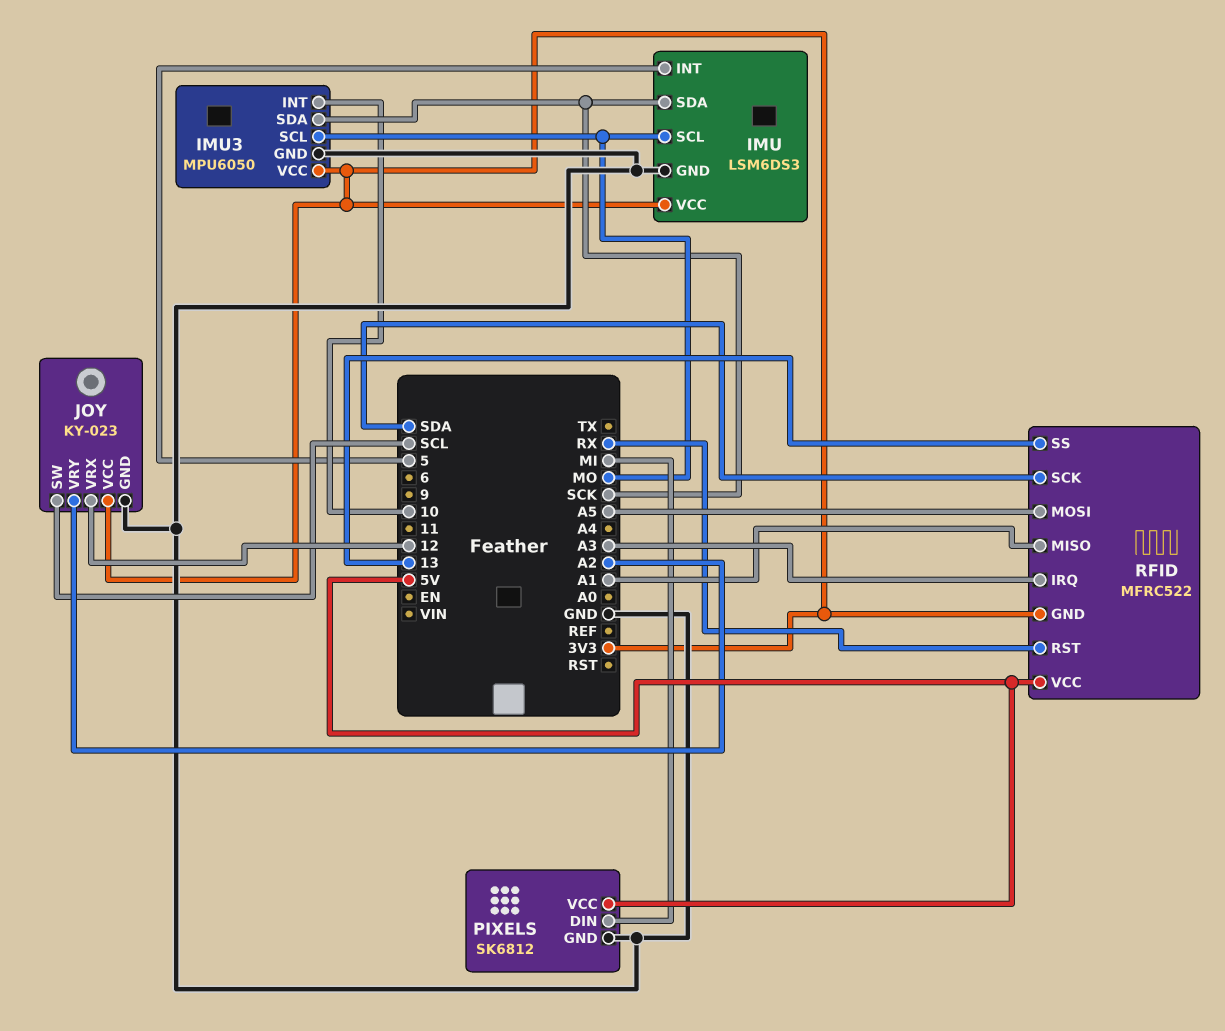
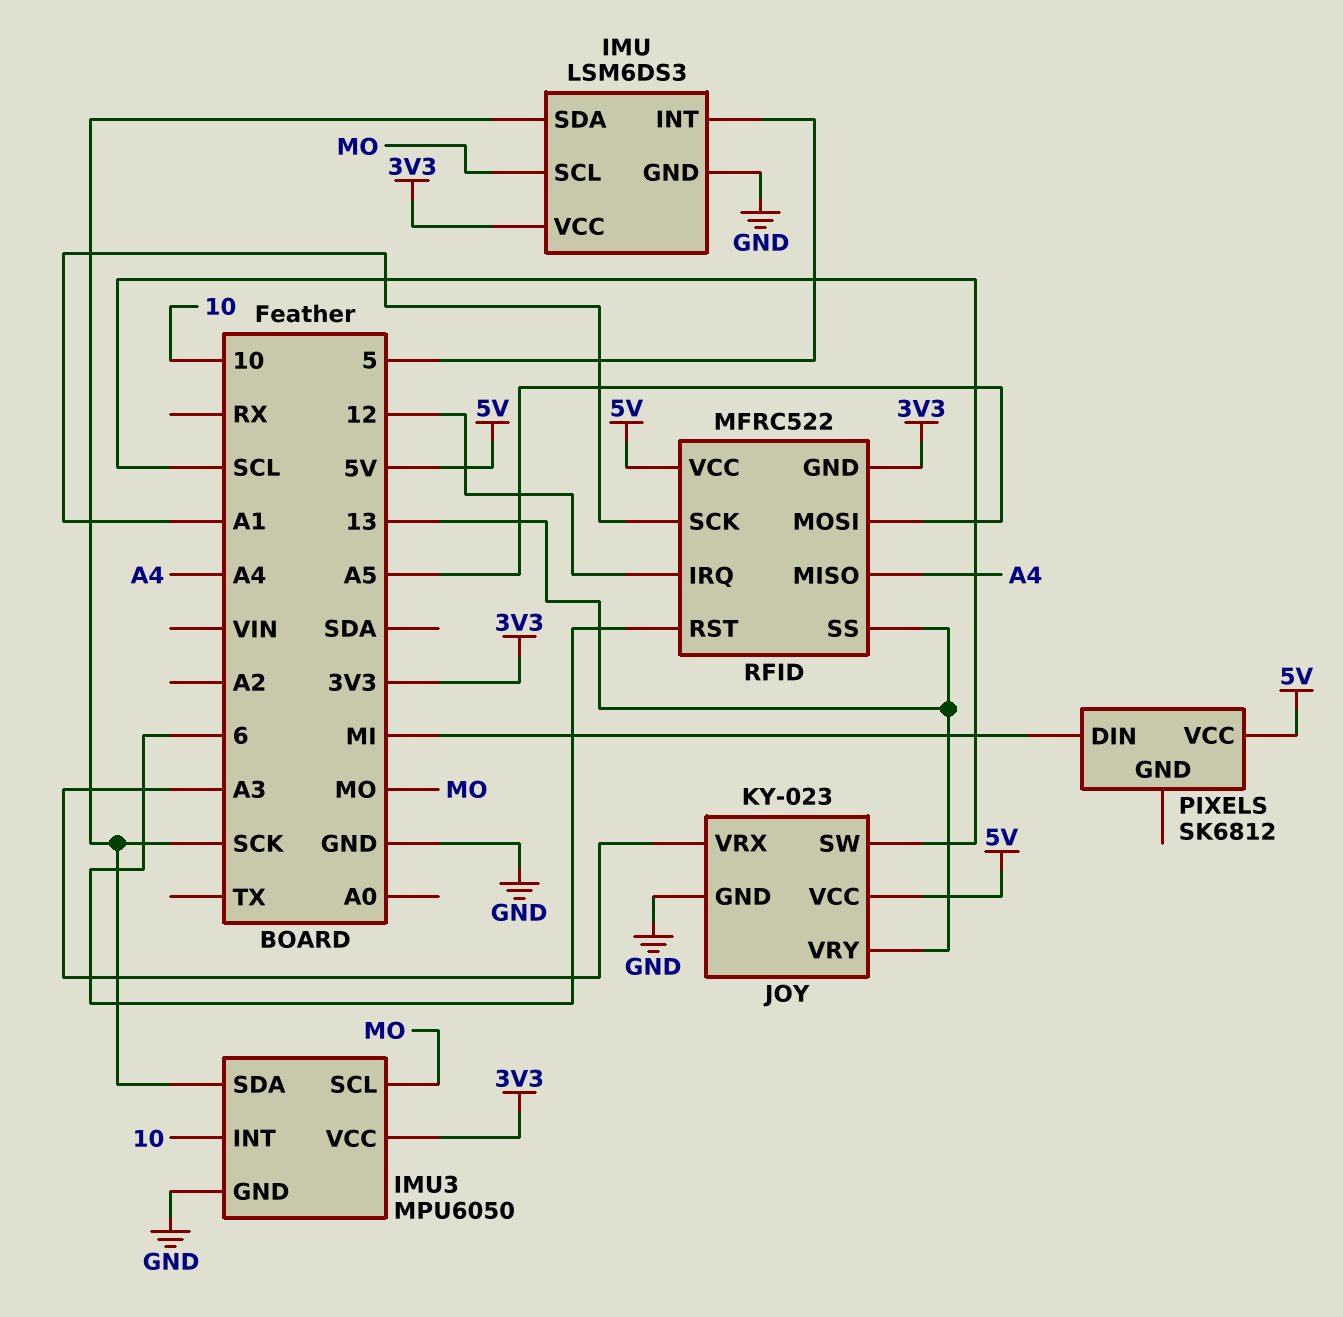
JOY pin VCC: 3V3 -> 5V
JOY pin VRX: 12 -> A3
JOY pin VRY: A2 -> 13
PIXELS pin GND: GND -> none
RFID pin IRQ: A3 -> 12
RFID pin MISO: A1 -> A4
RFID pin RST: RX -> 6
RFID pin SCK: SDA -> A1

